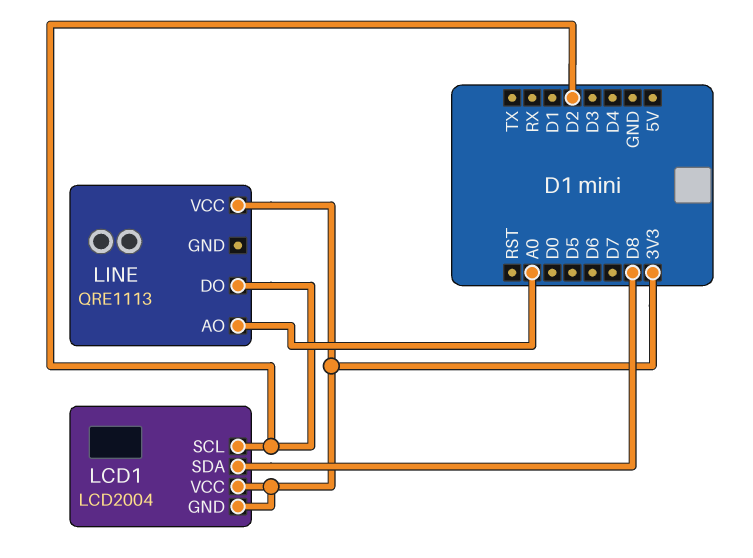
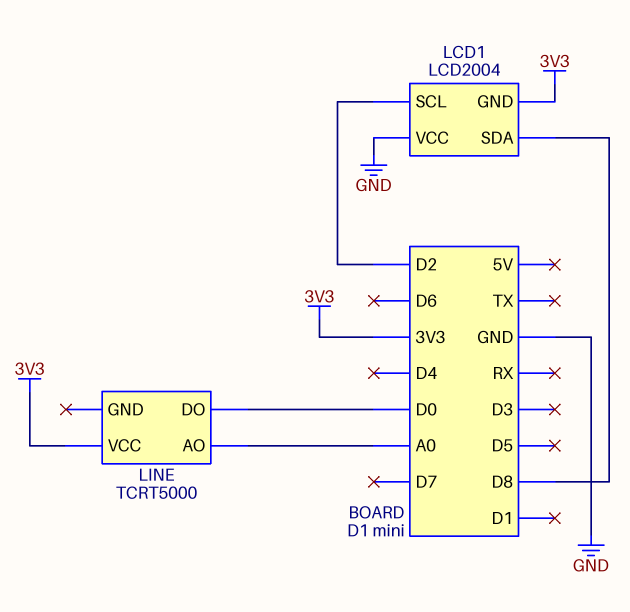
LCD1 pin VCC: 3V3 -> GND
LINE: QRE1113 -> TCRT5000
LINE pin DO: D2 -> D0

